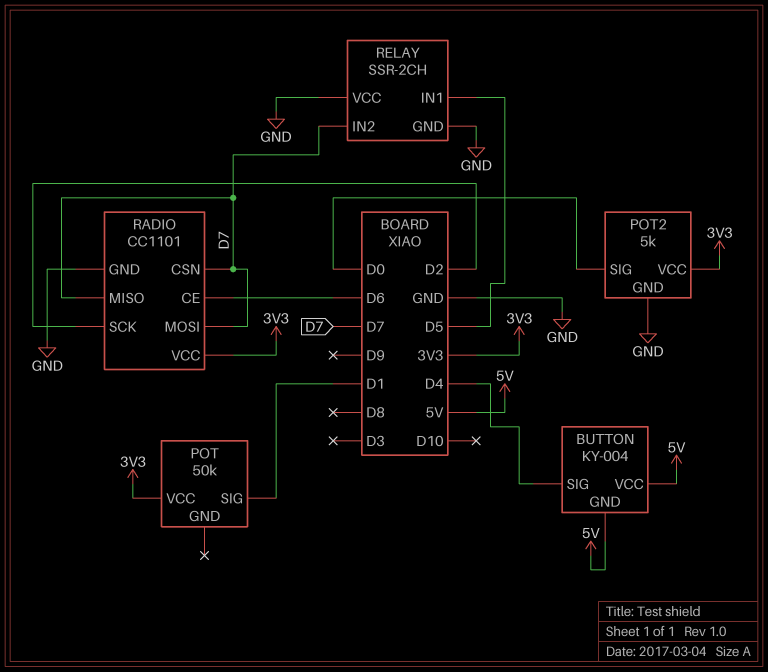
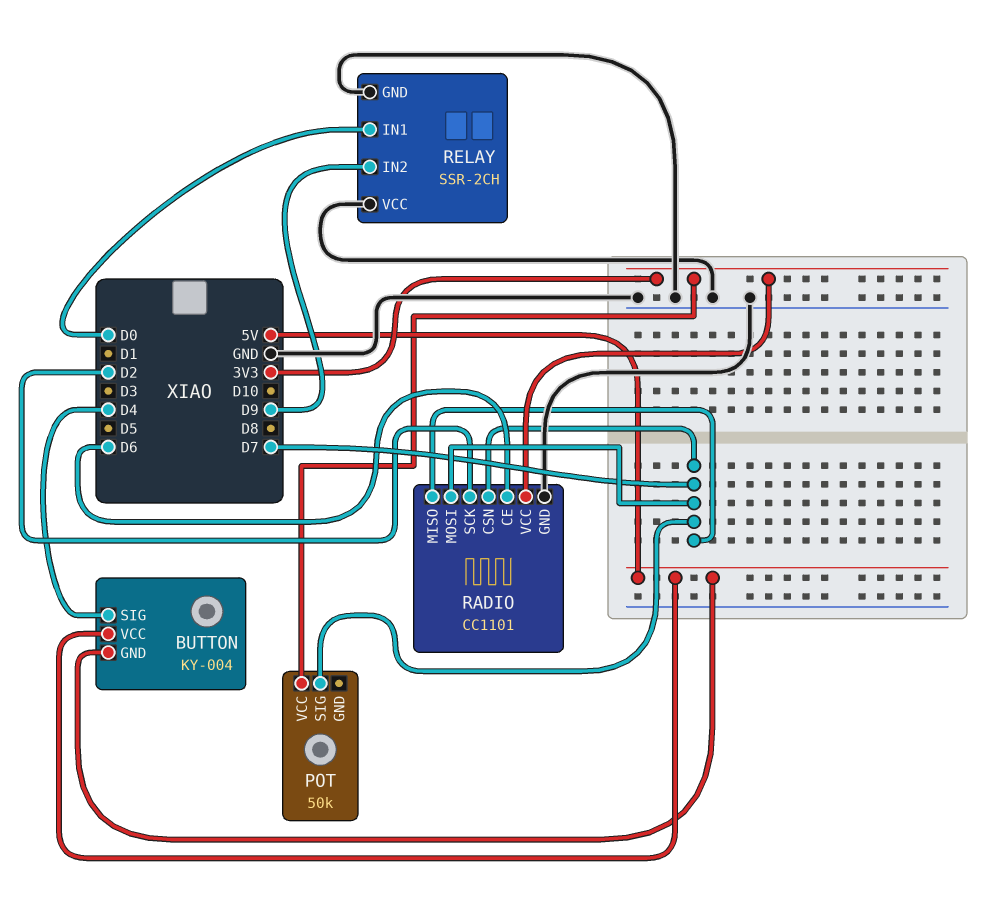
POT pin SIG: D1 -> D7
POT2: 5k -> none
POT2 pin GND: GND -> none
POT2 pin SIG: D0 -> none
POT2 pin VCC: 3V3 -> none
RELAY pin IN1: D5 -> D0
RELAY pin IN2: D7 -> D9

